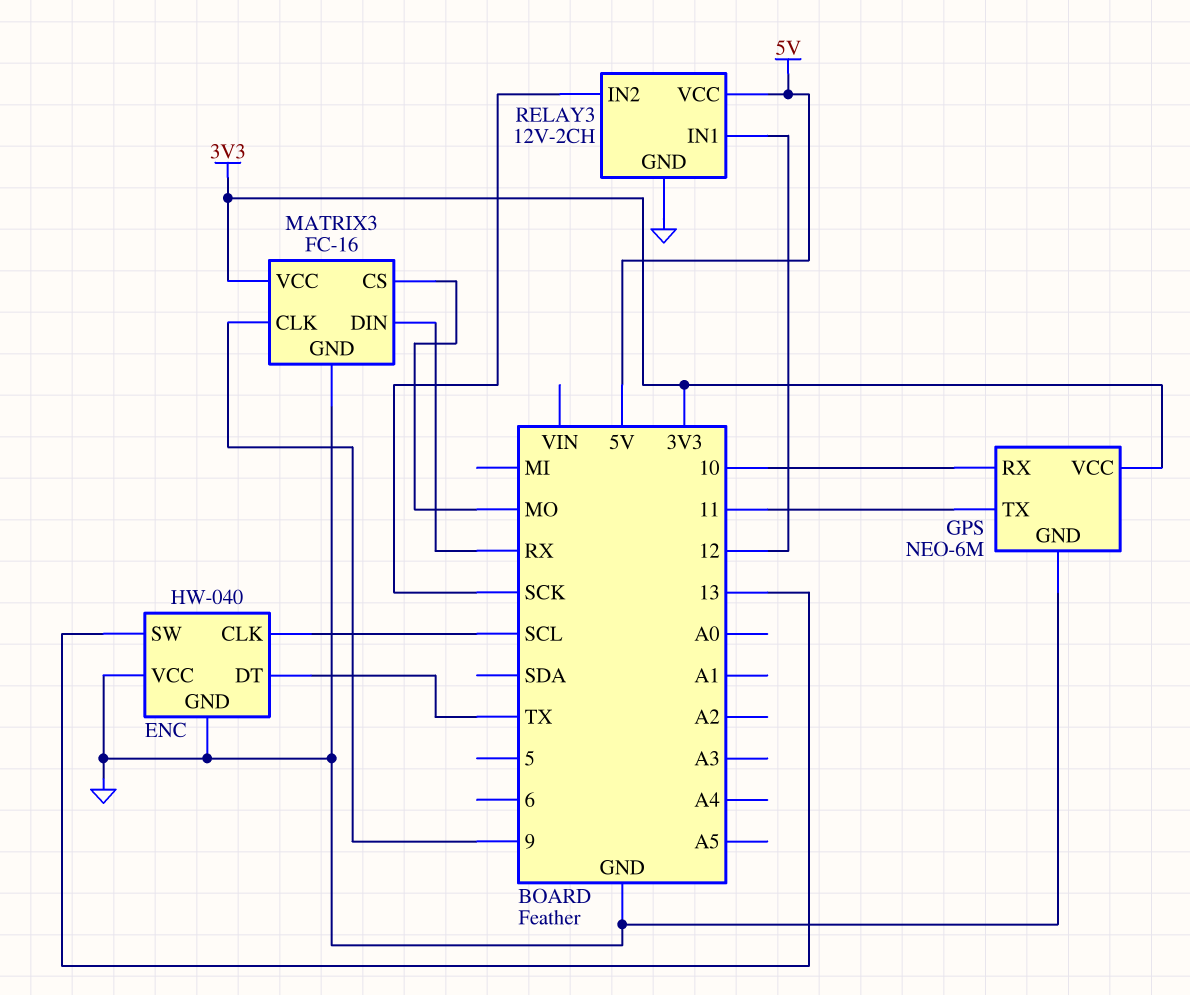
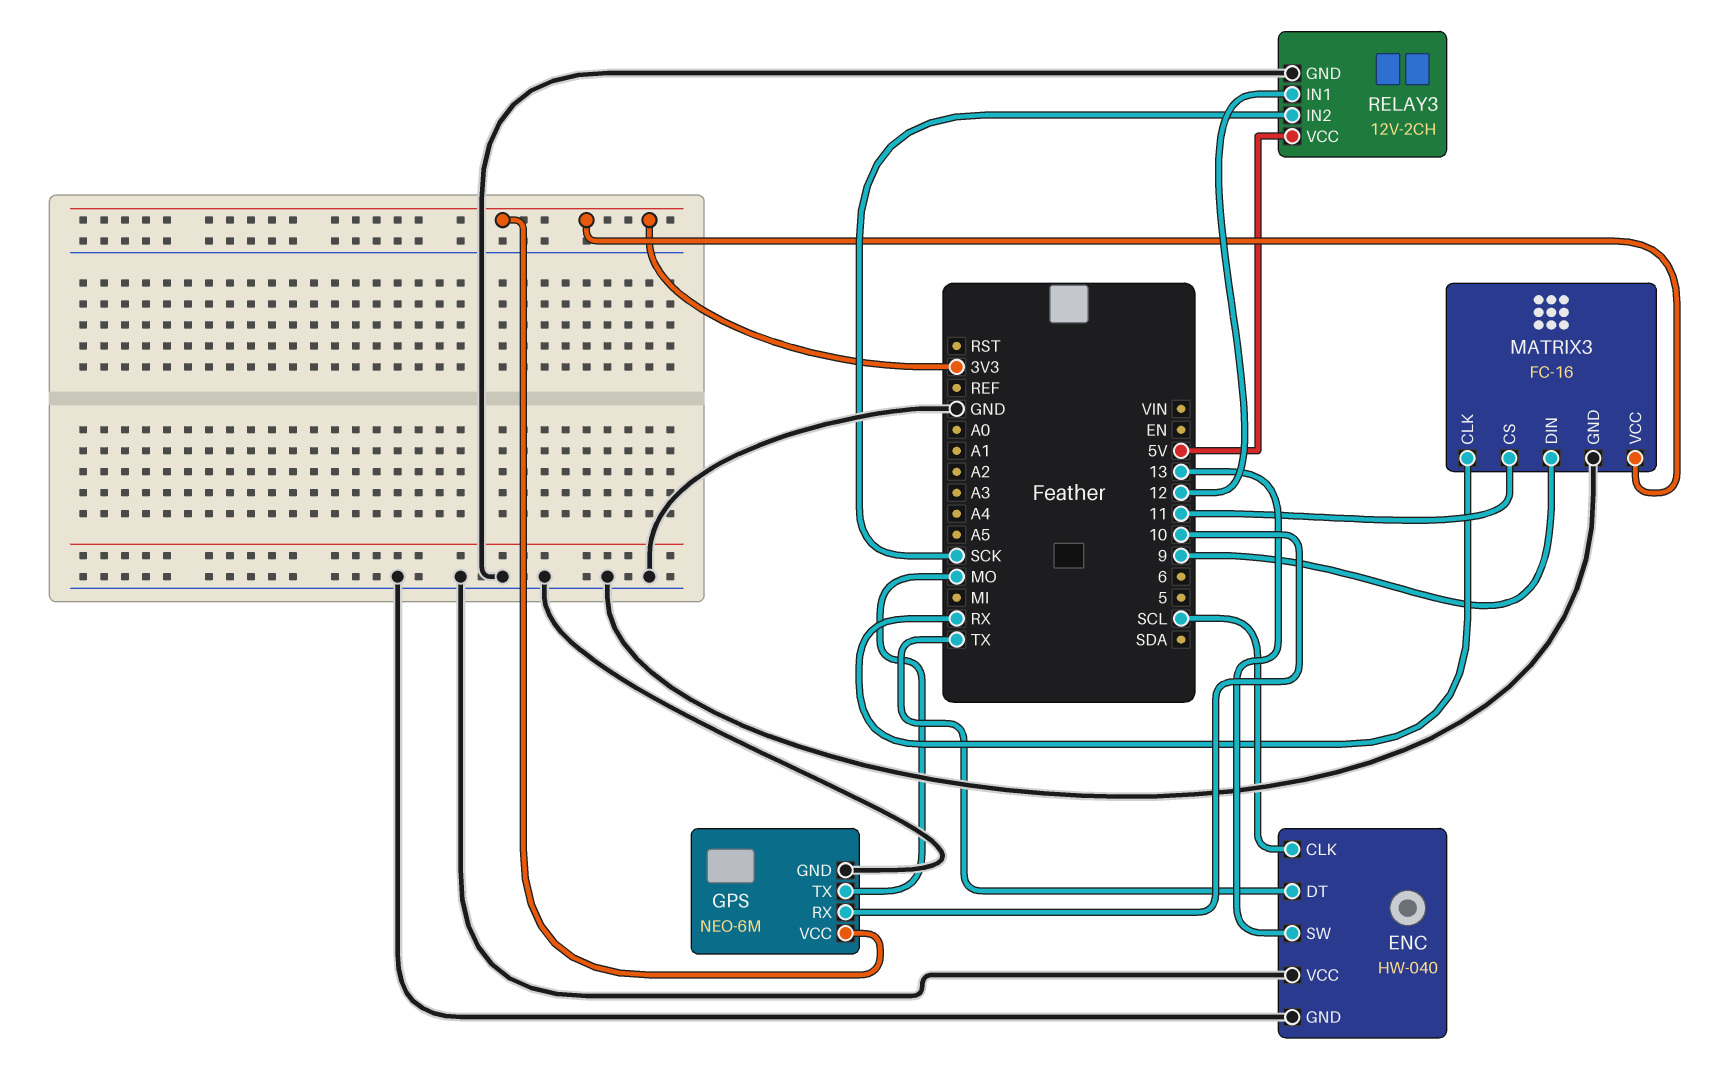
GPS pin TX: 11 -> MO
MATRIX3 pin CLK: 9 -> RX
MATRIX3 pin CS: MO -> 11
MATRIX3 pin DIN: RX -> 9

